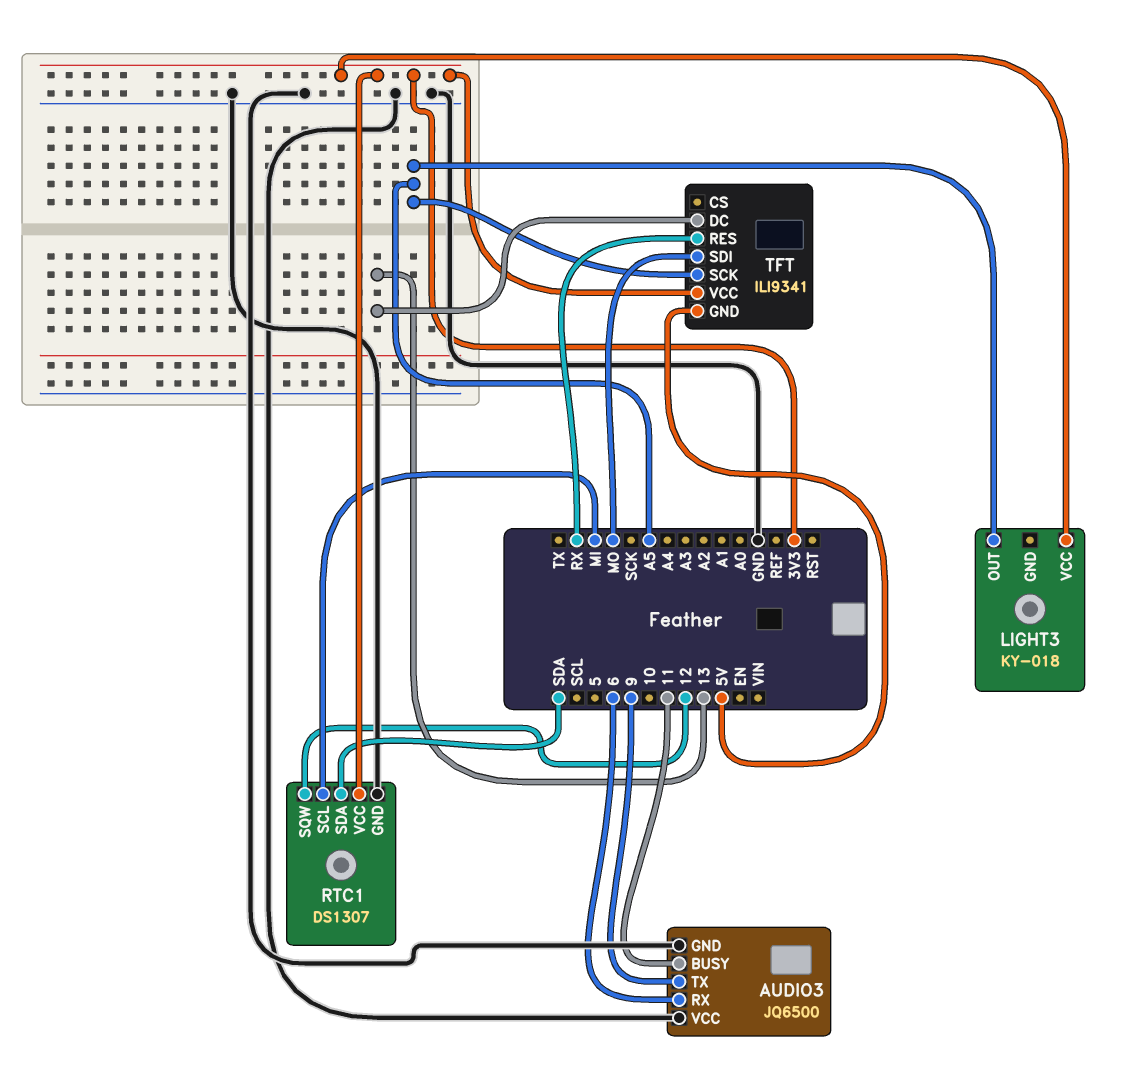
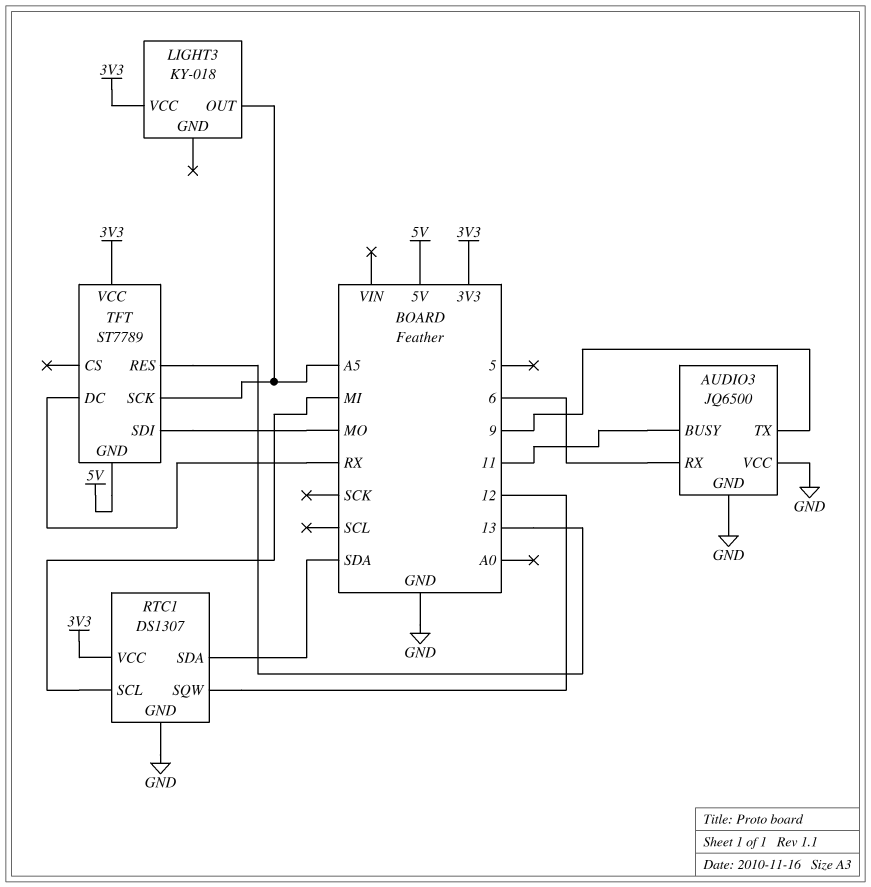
TFT: ILI9341 -> ST7789
TFT pin DC: 13 -> RX
TFT pin RES: RX -> 13

